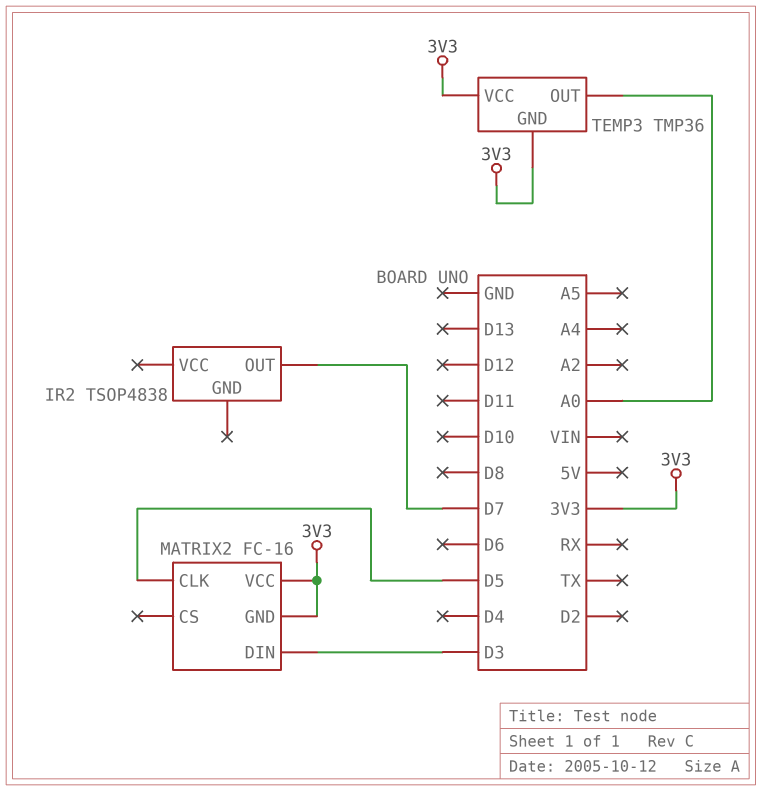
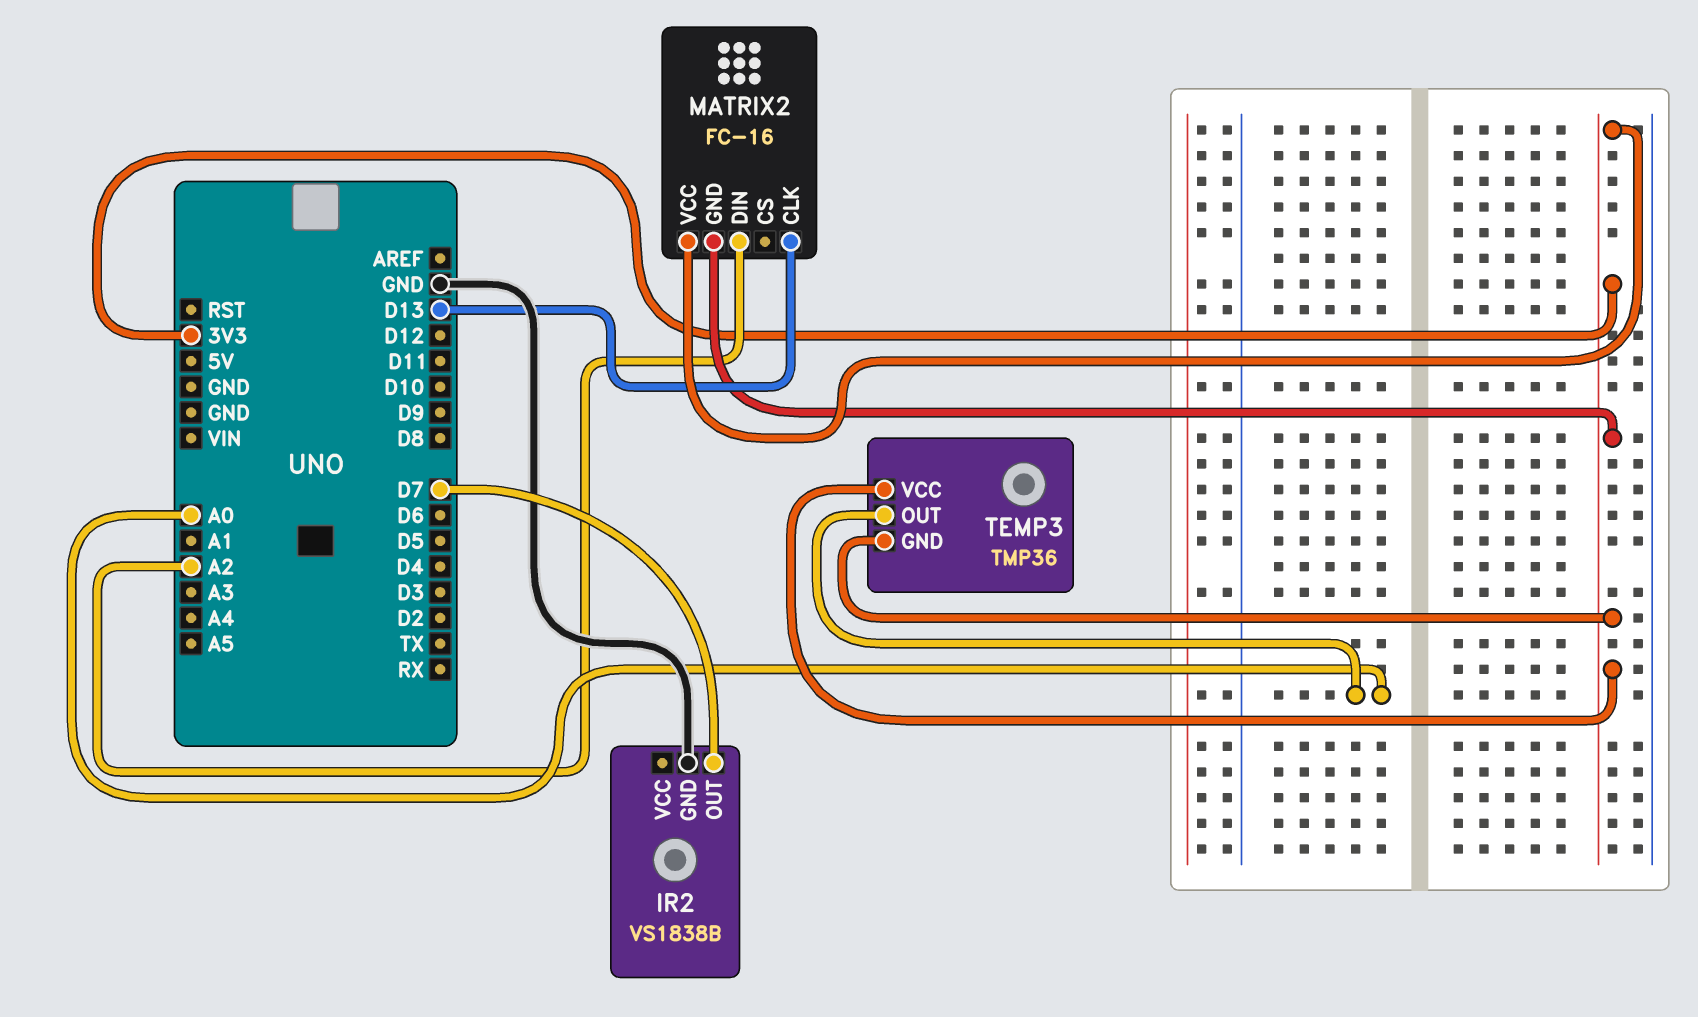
IR2: TSOP4838 -> VS1838B
IR2 pin GND: none -> GND
MATRIX2 pin CLK: D5 -> D13
MATRIX2 pin DIN: D3 -> A2

